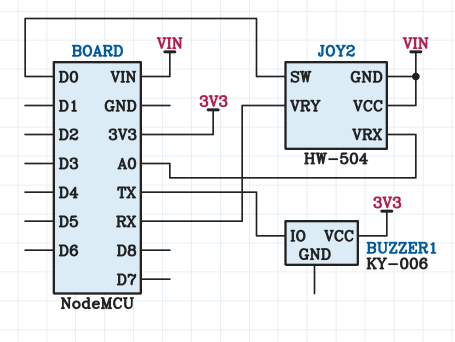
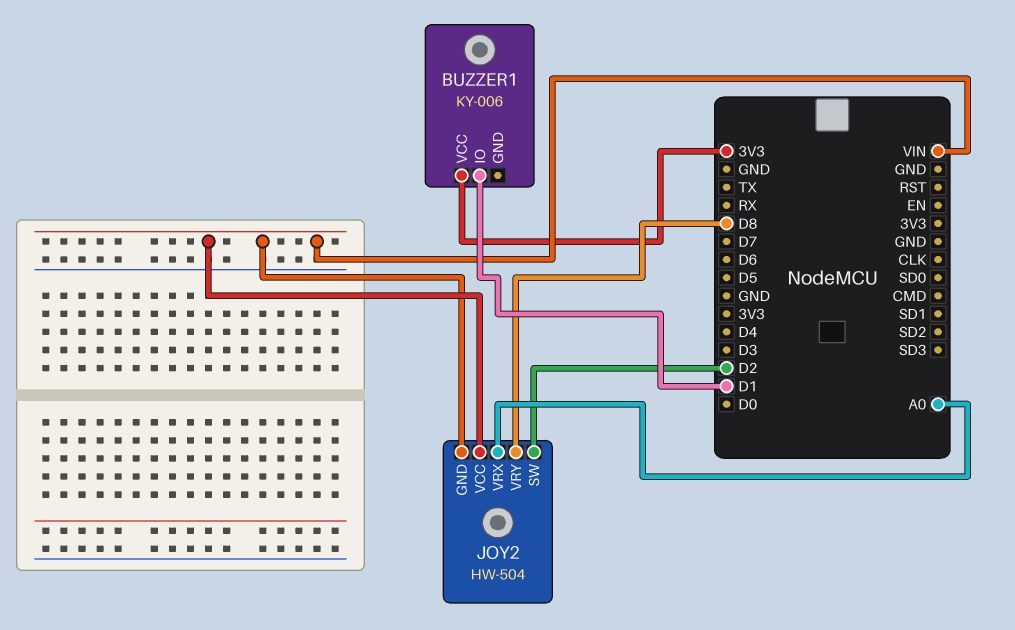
BUZZER1 pin IO: TX -> D1
JOY2 pin SW: D0 -> D2
JOY2 pin VRY: RX -> D8

